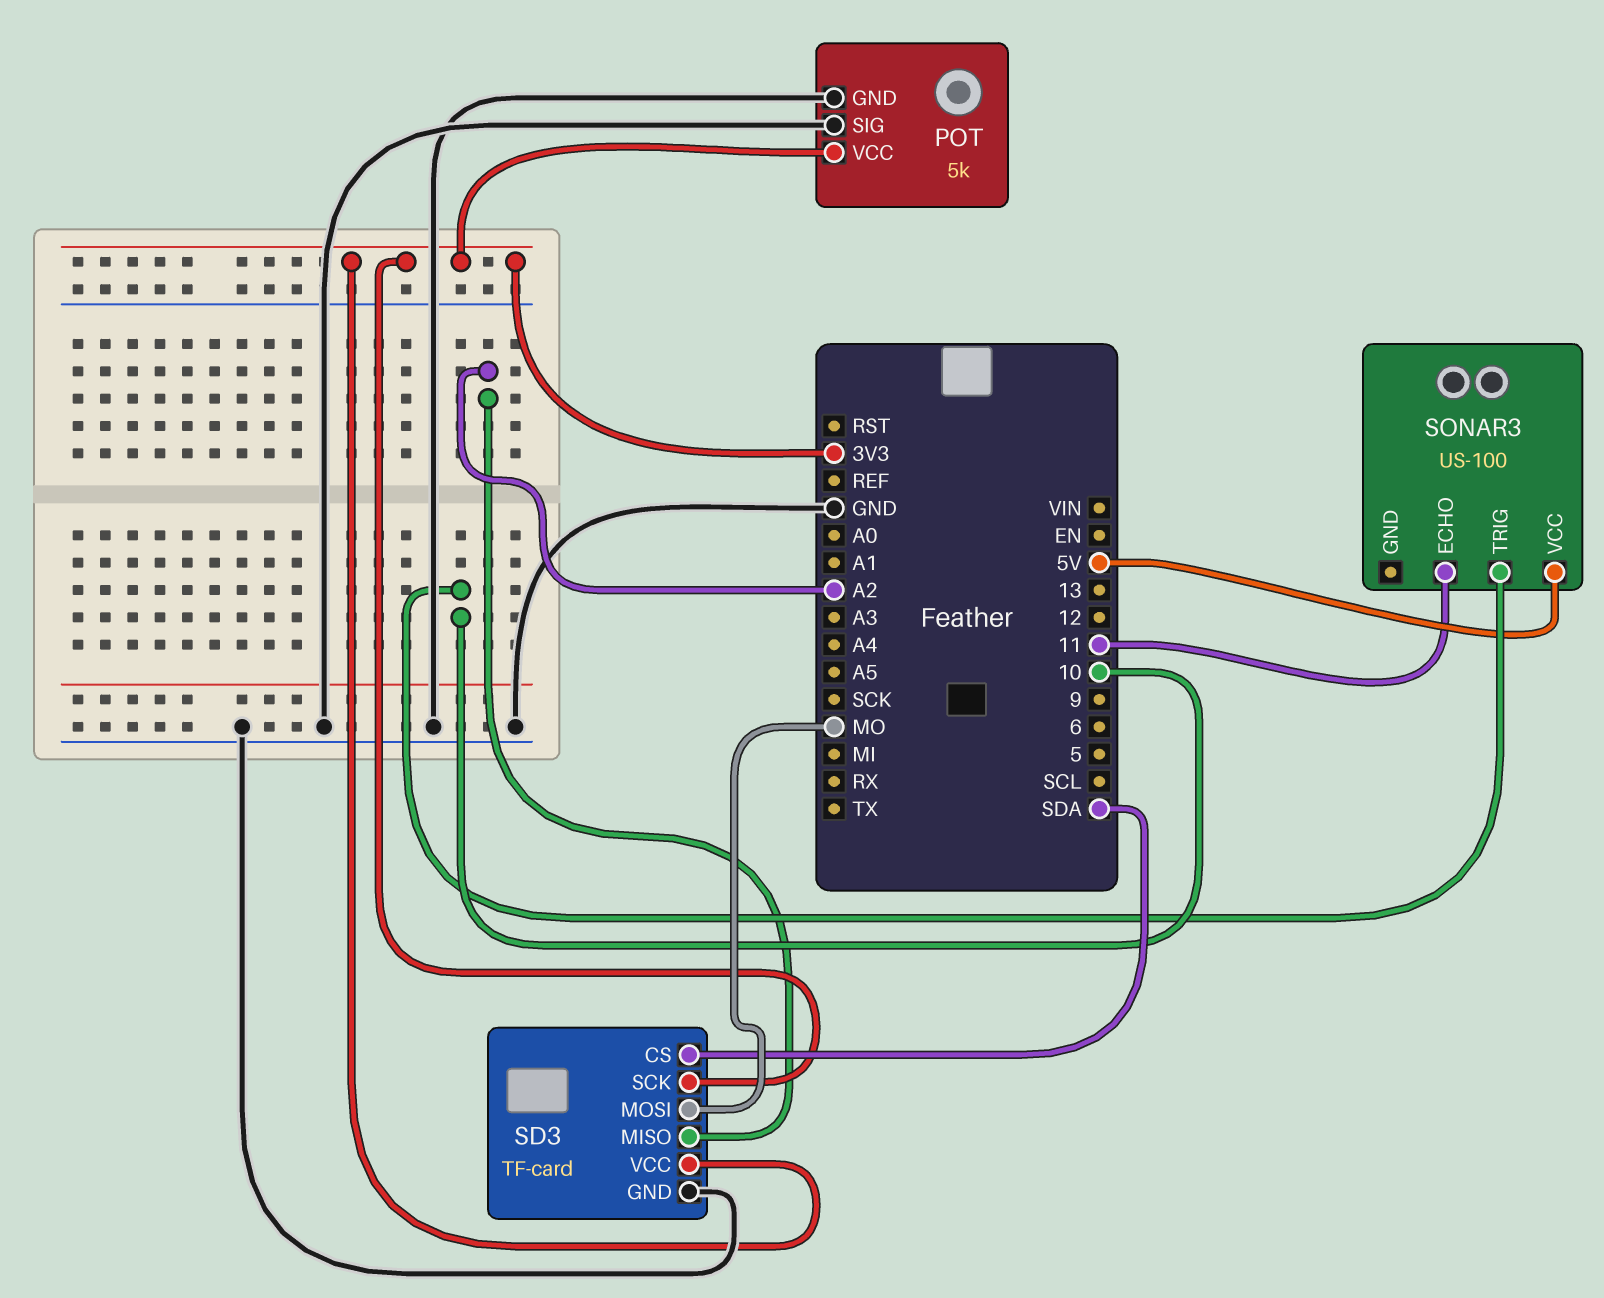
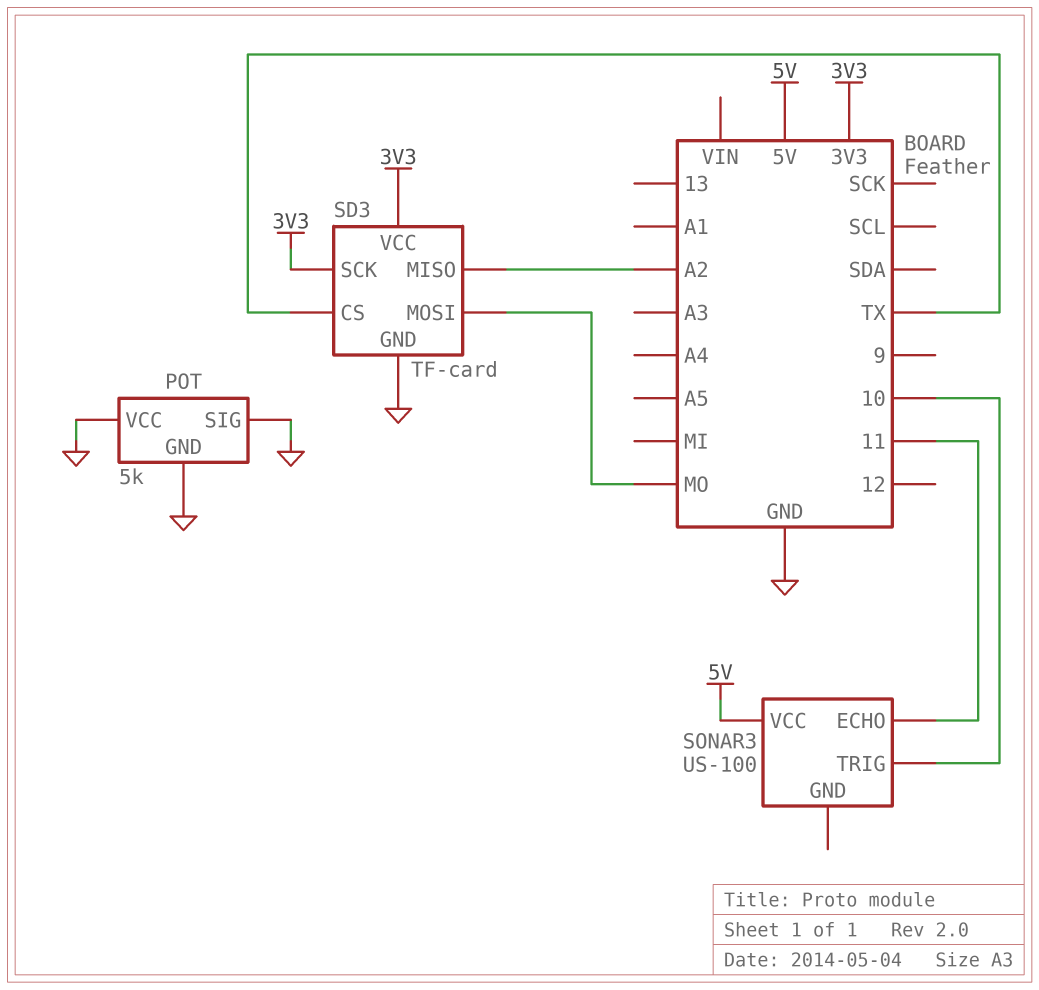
POT pin VCC: 3V3 -> GND
SD3 pin CS: SDA -> TX

